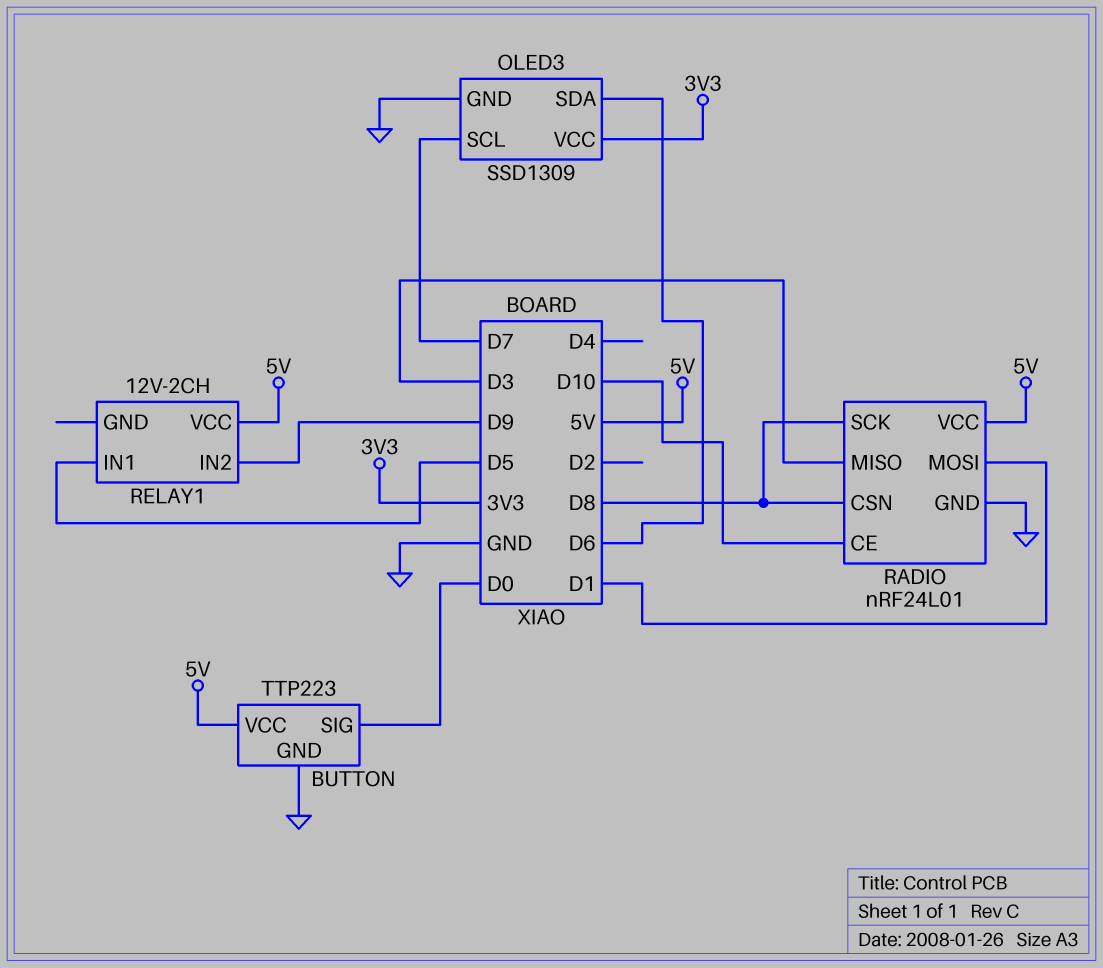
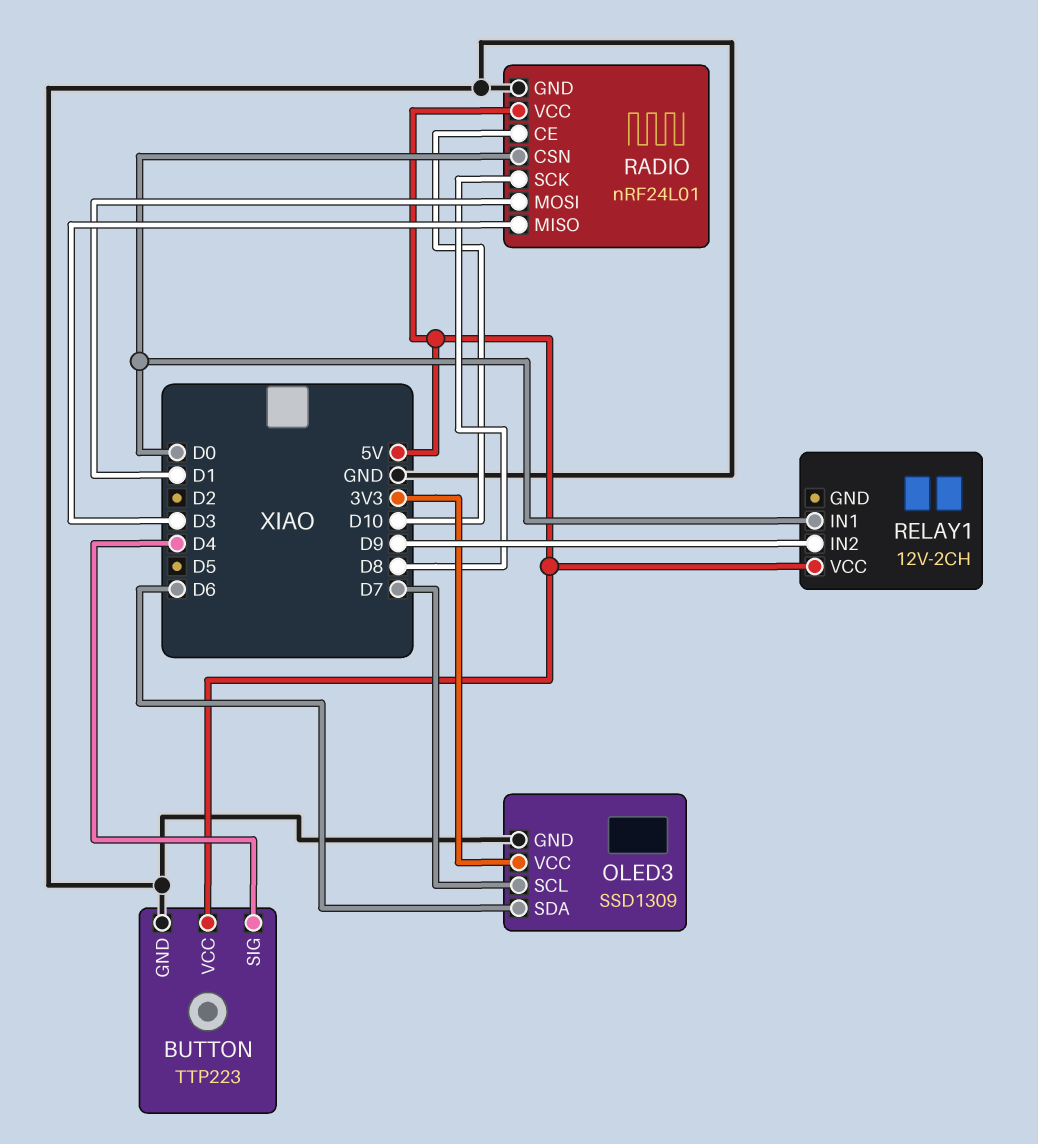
BUTTON pin SIG: D0 -> D4
RADIO pin CSN: D8 -> D0
RELAY1 pin IN1: D5 -> D0

